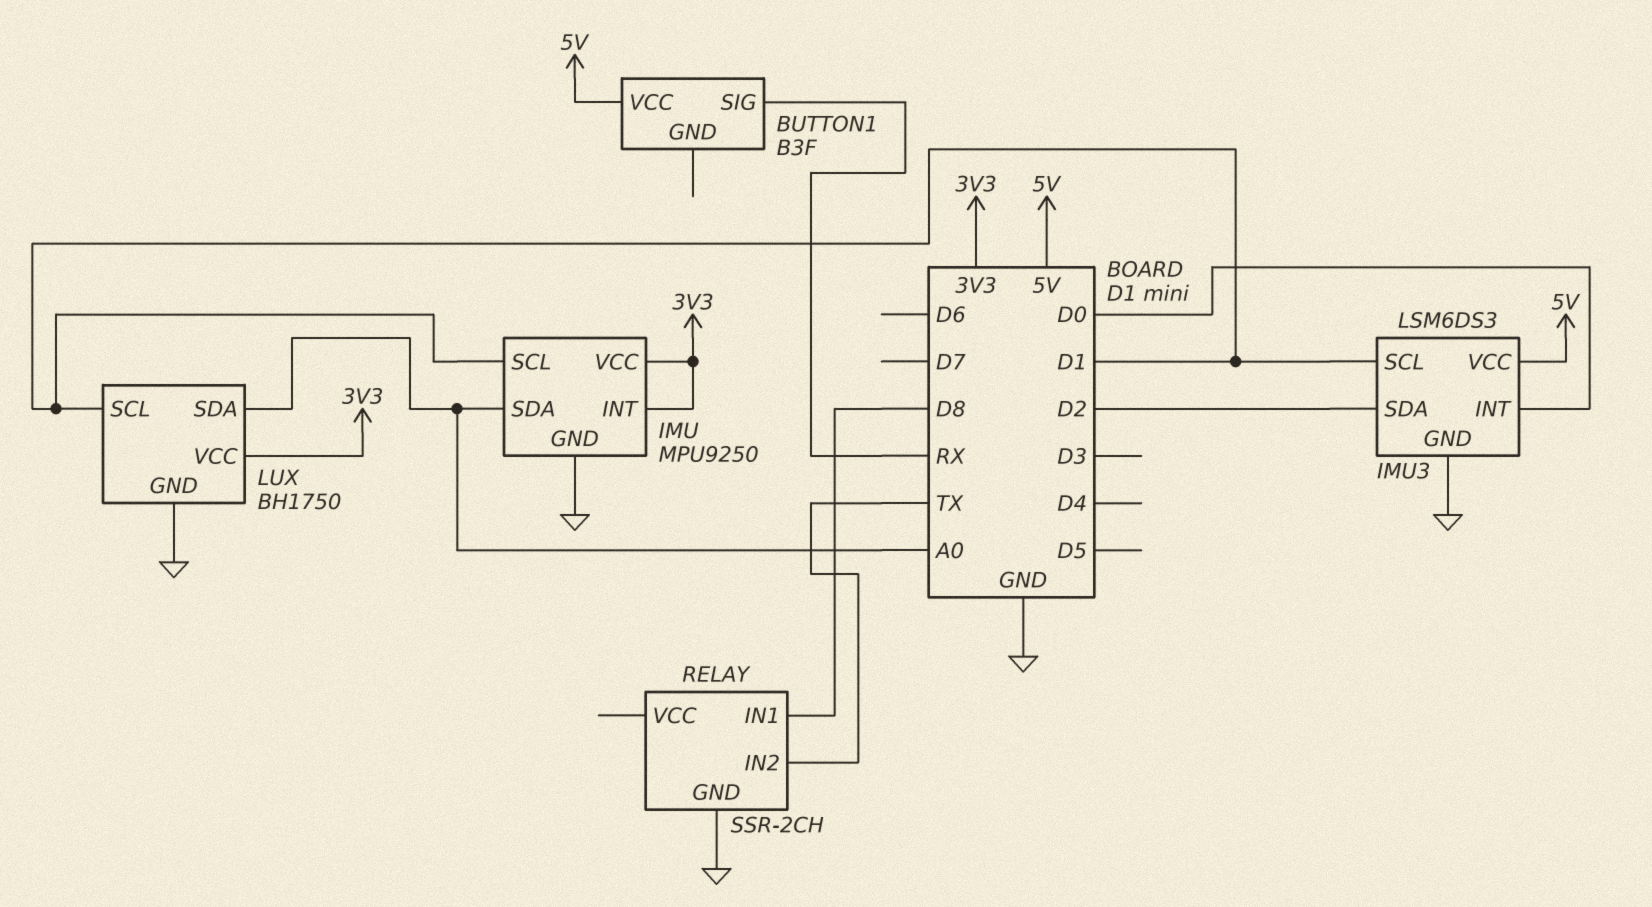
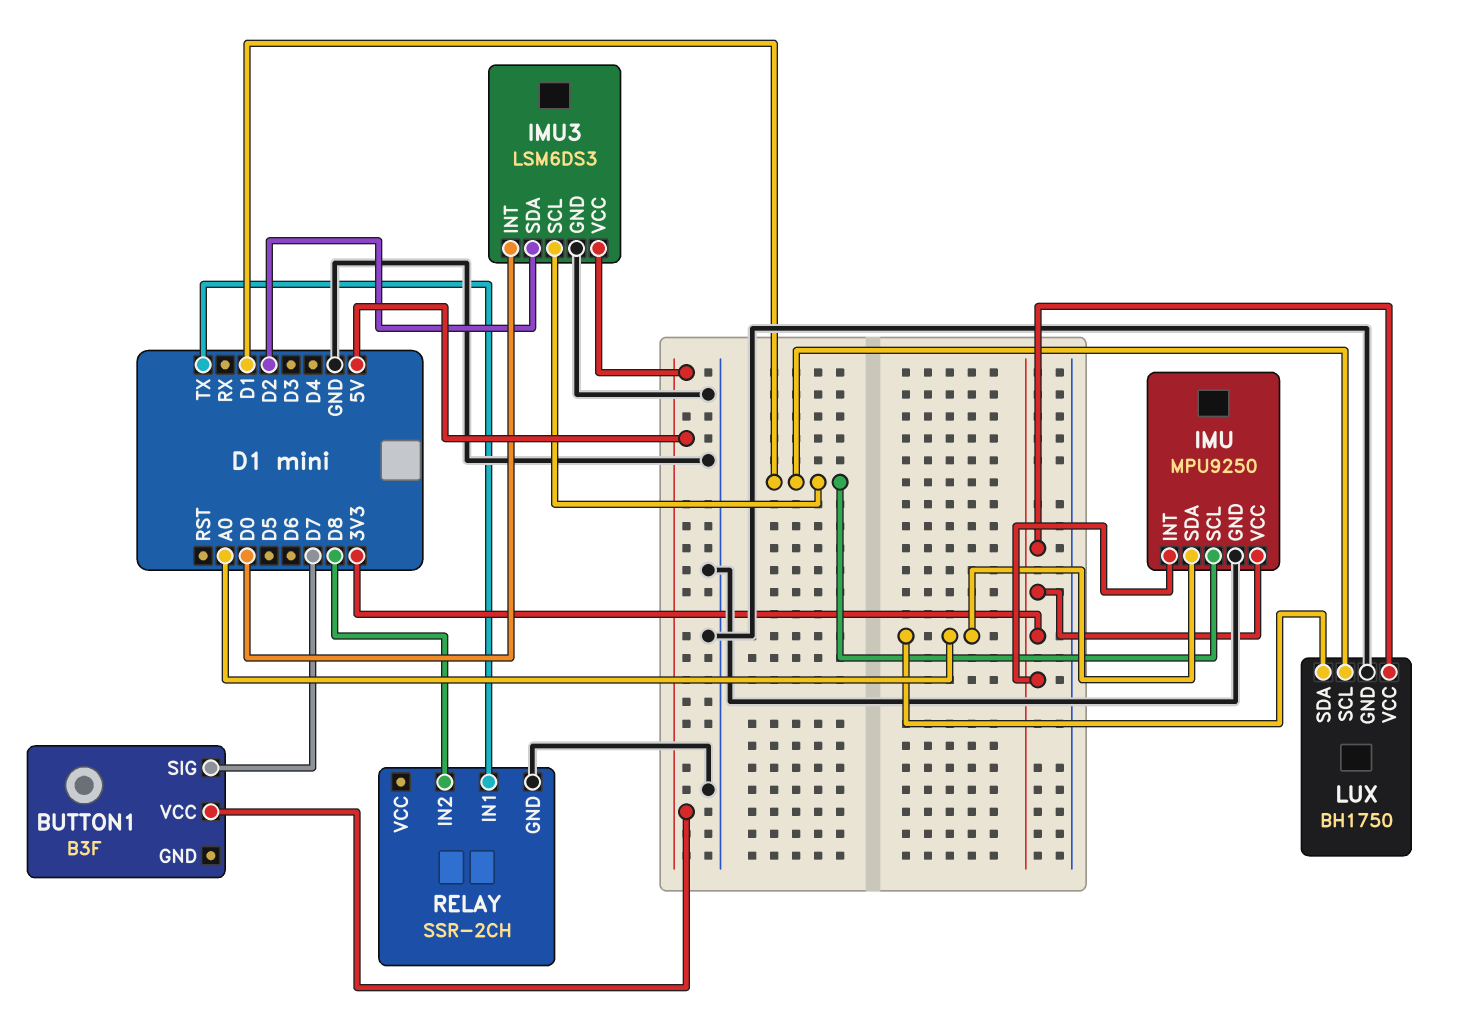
BUTTON1 pin SIG: RX -> D7
RELAY pin IN1: D8 -> TX
RELAY pin IN2: TX -> D8

